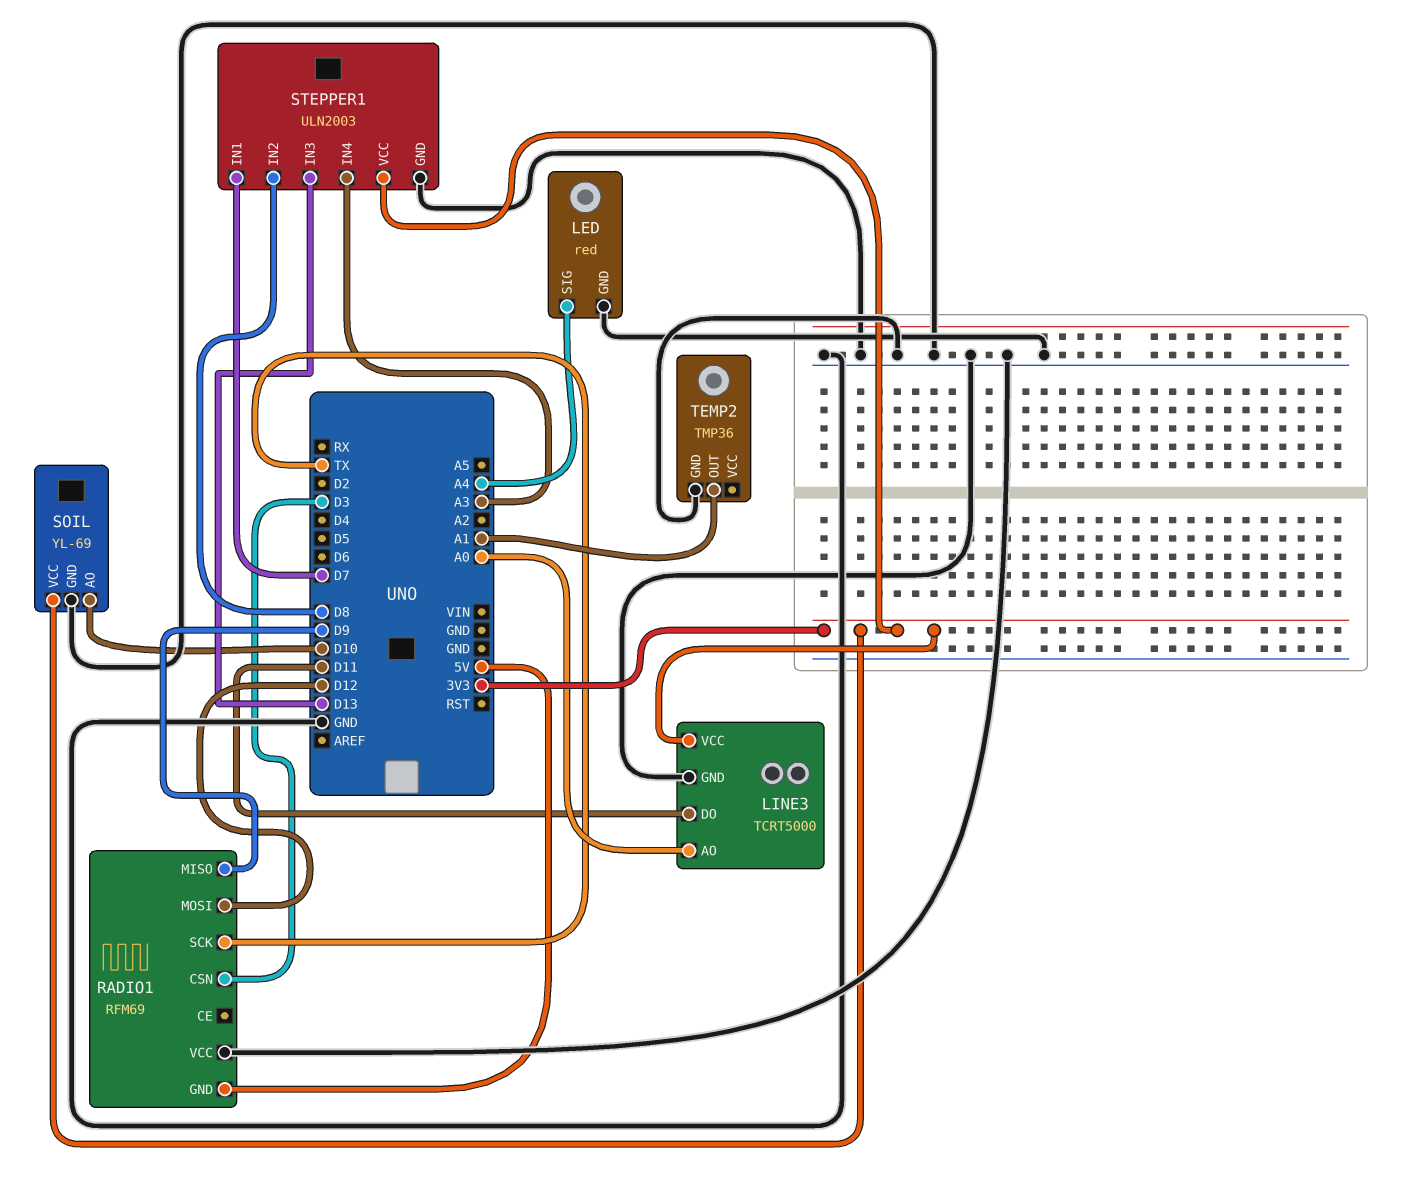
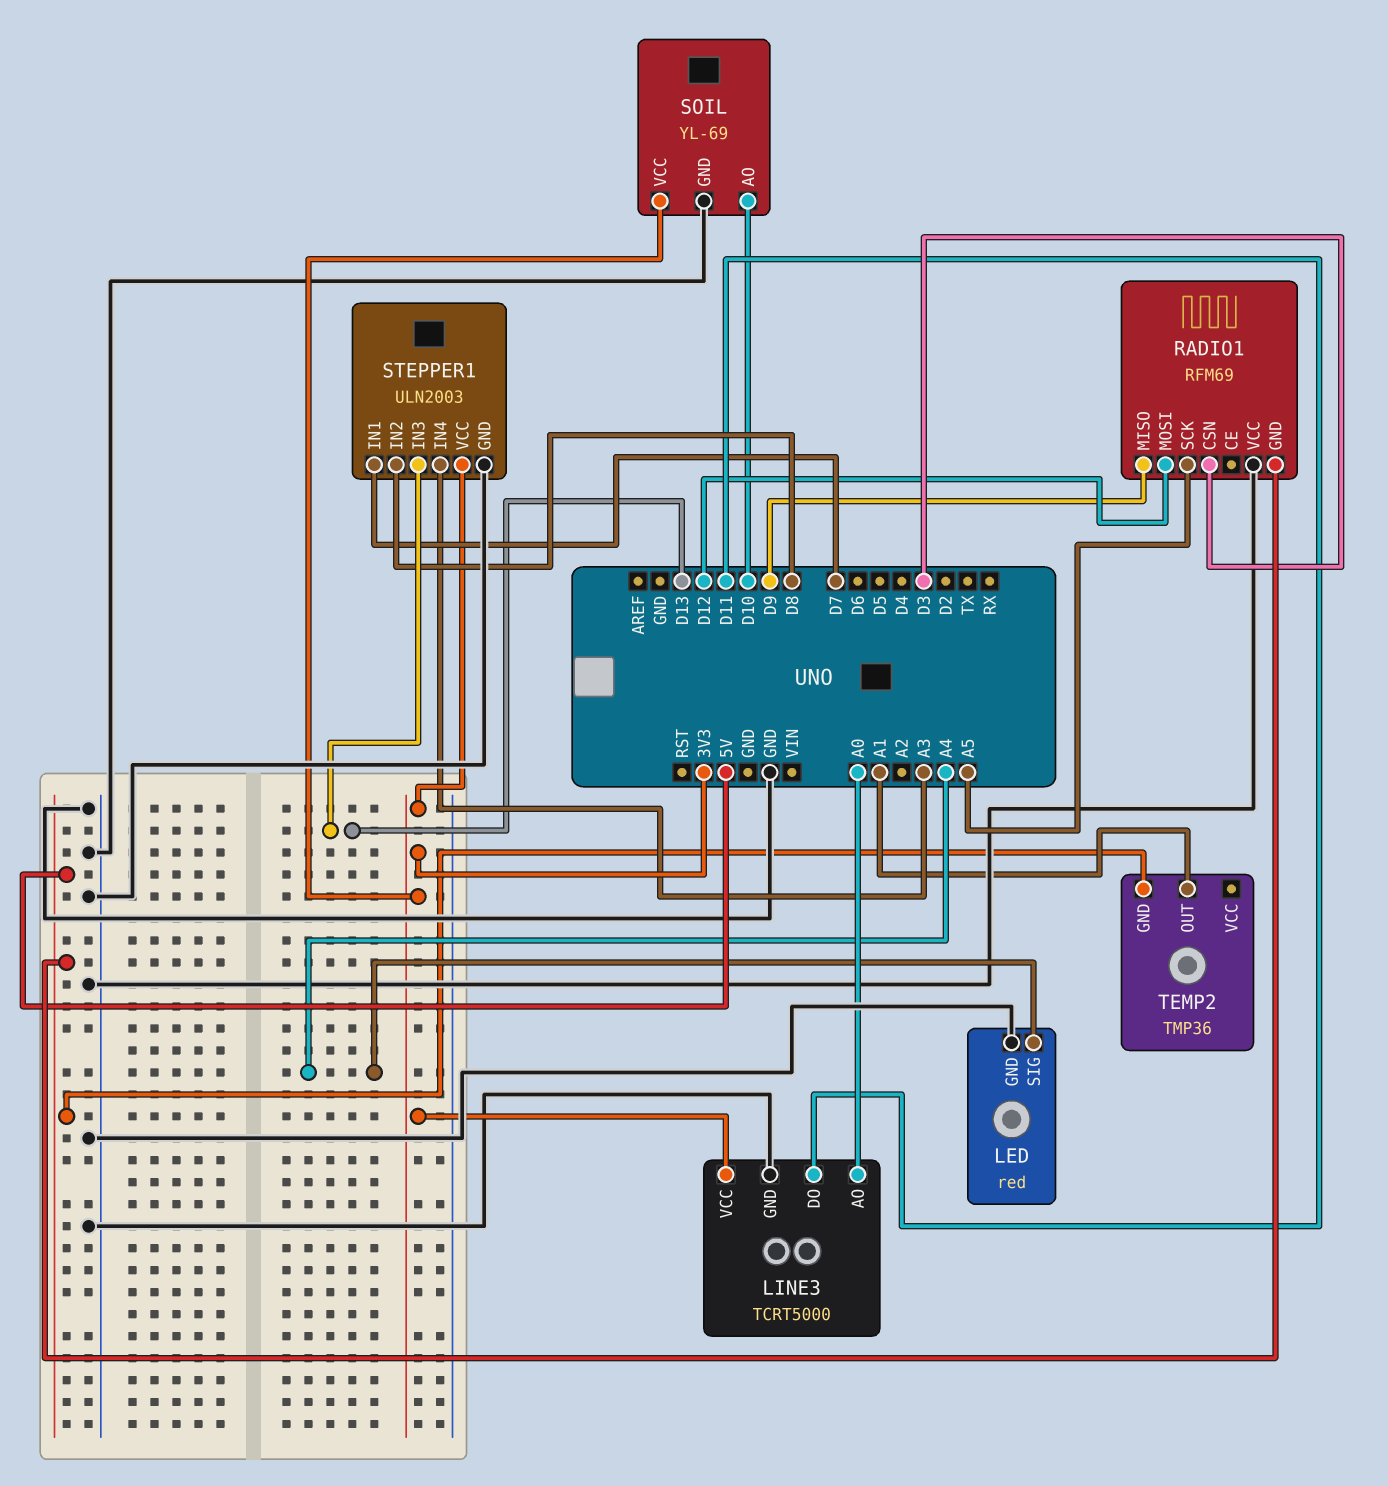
RADIO1 pin SCK: TX -> A5
TEMP2 pin GND: GND -> 5V

